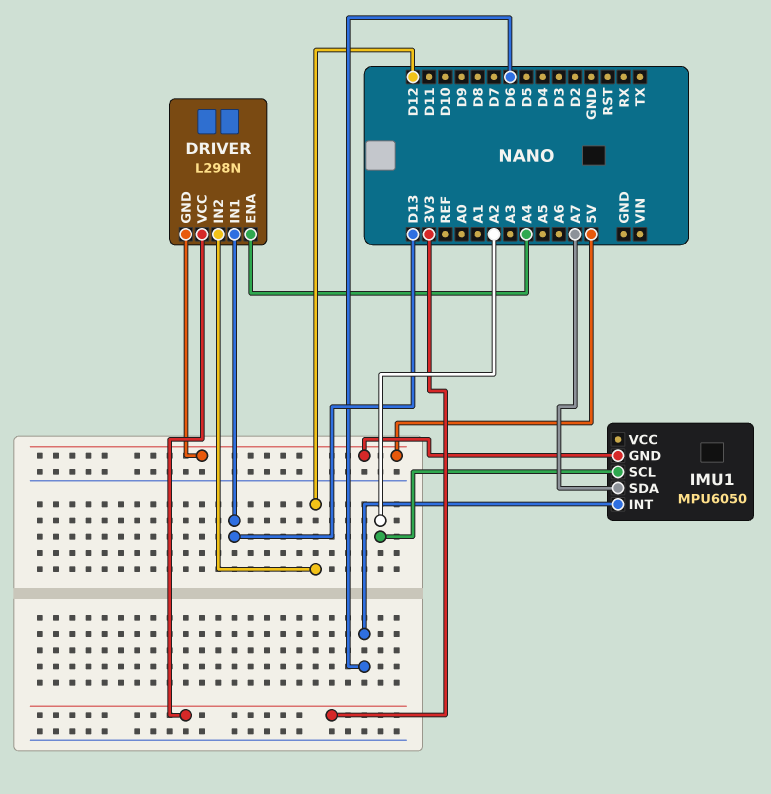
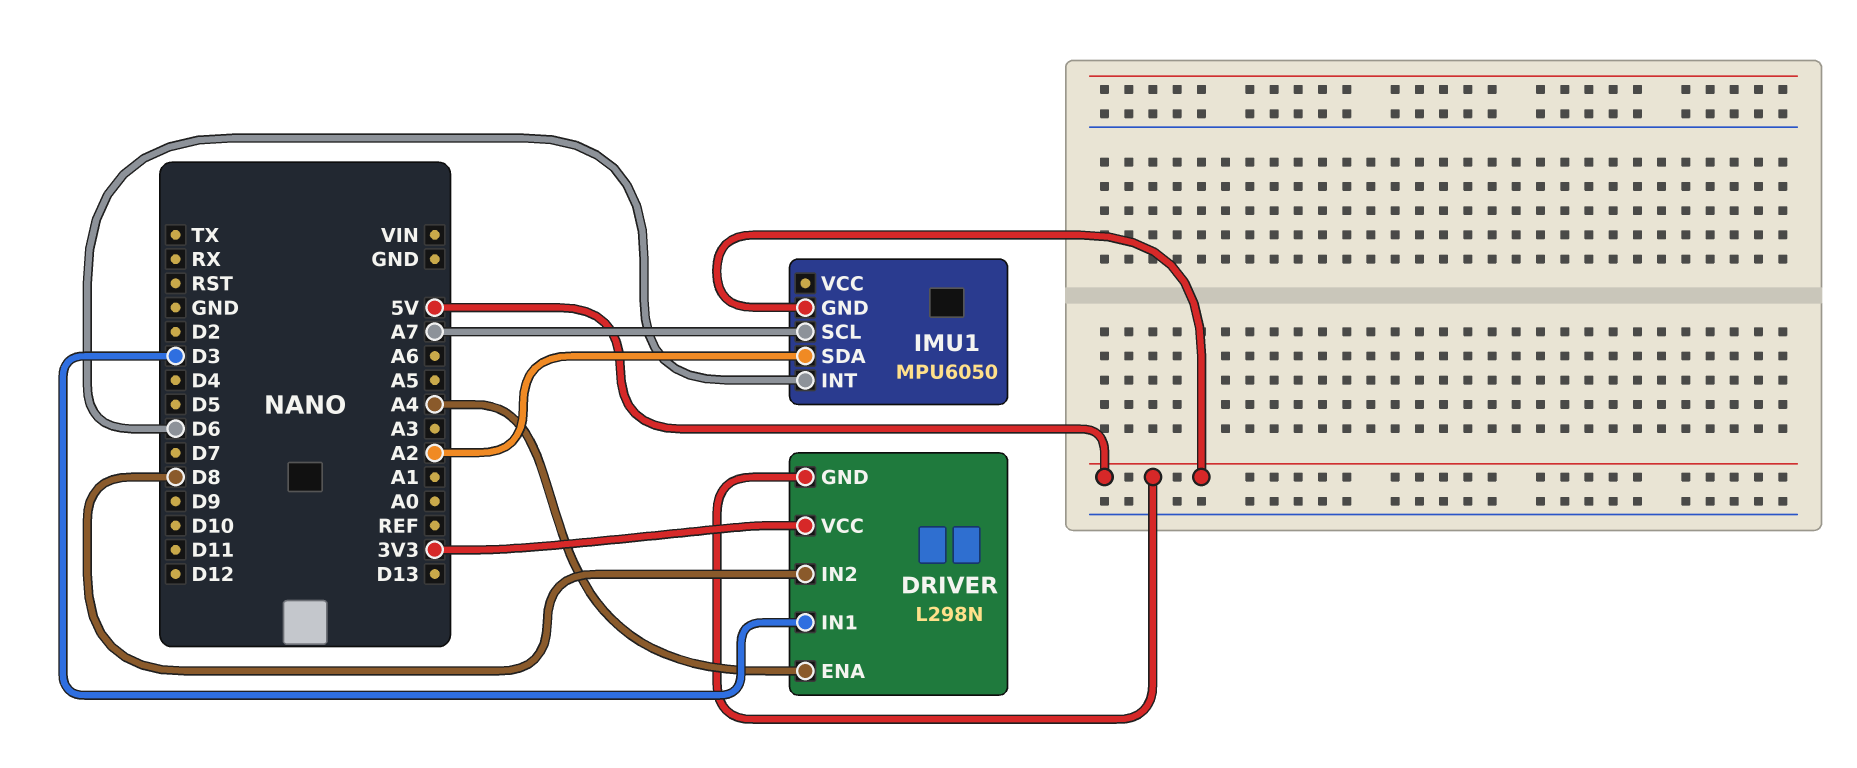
DRIVER pin IN1: D13 -> D3
DRIVER pin IN2: D12 -> D8
IMU1 pin SCL: A2 -> A7
IMU1 pin SDA: A7 -> A2

